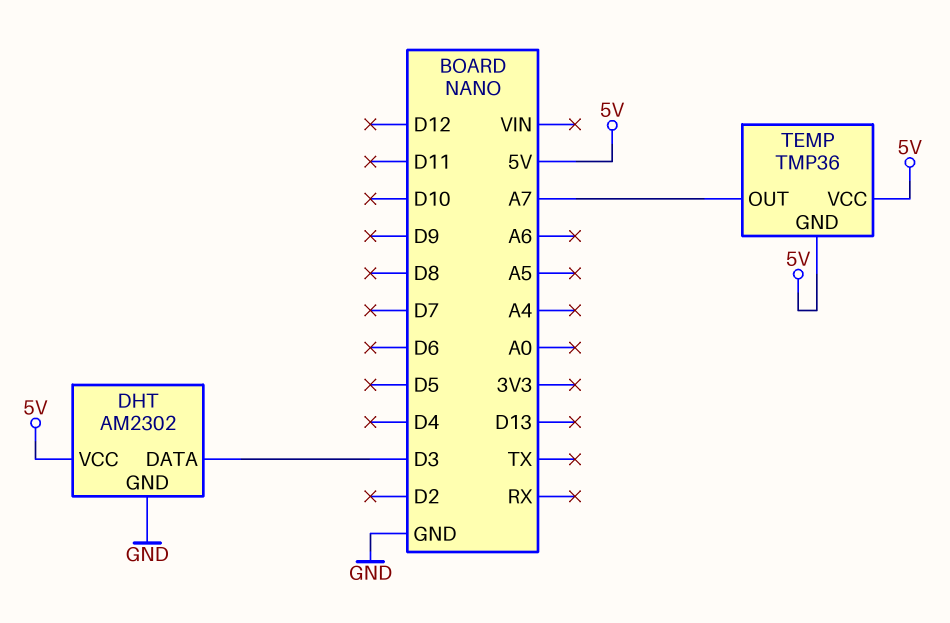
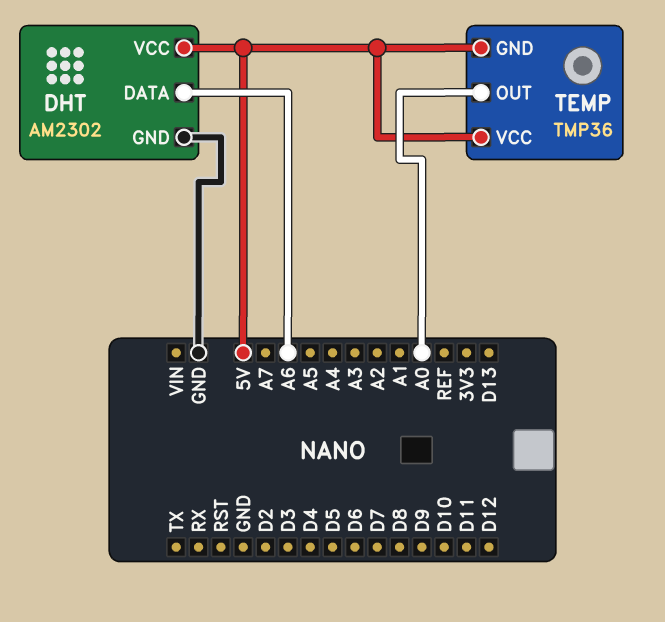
DHT pin DATA: D3 -> A6
TEMP pin OUT: A7 -> A0

